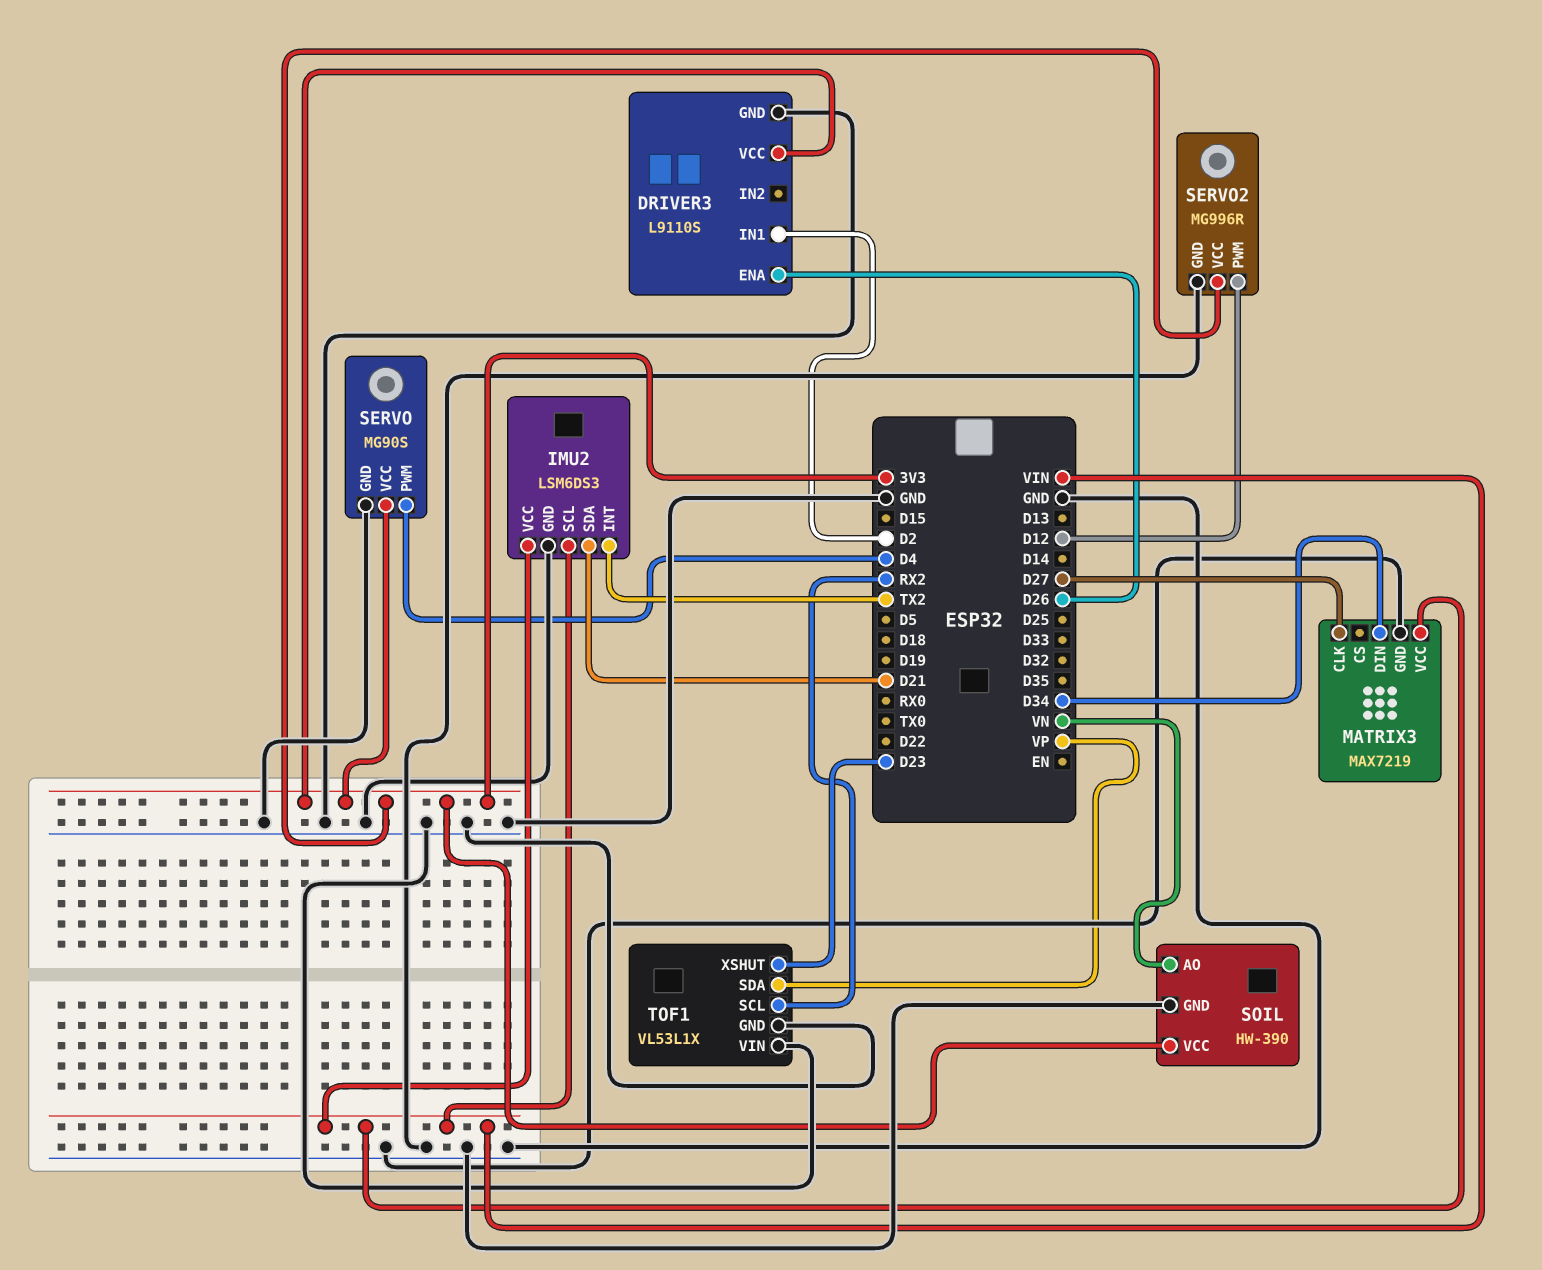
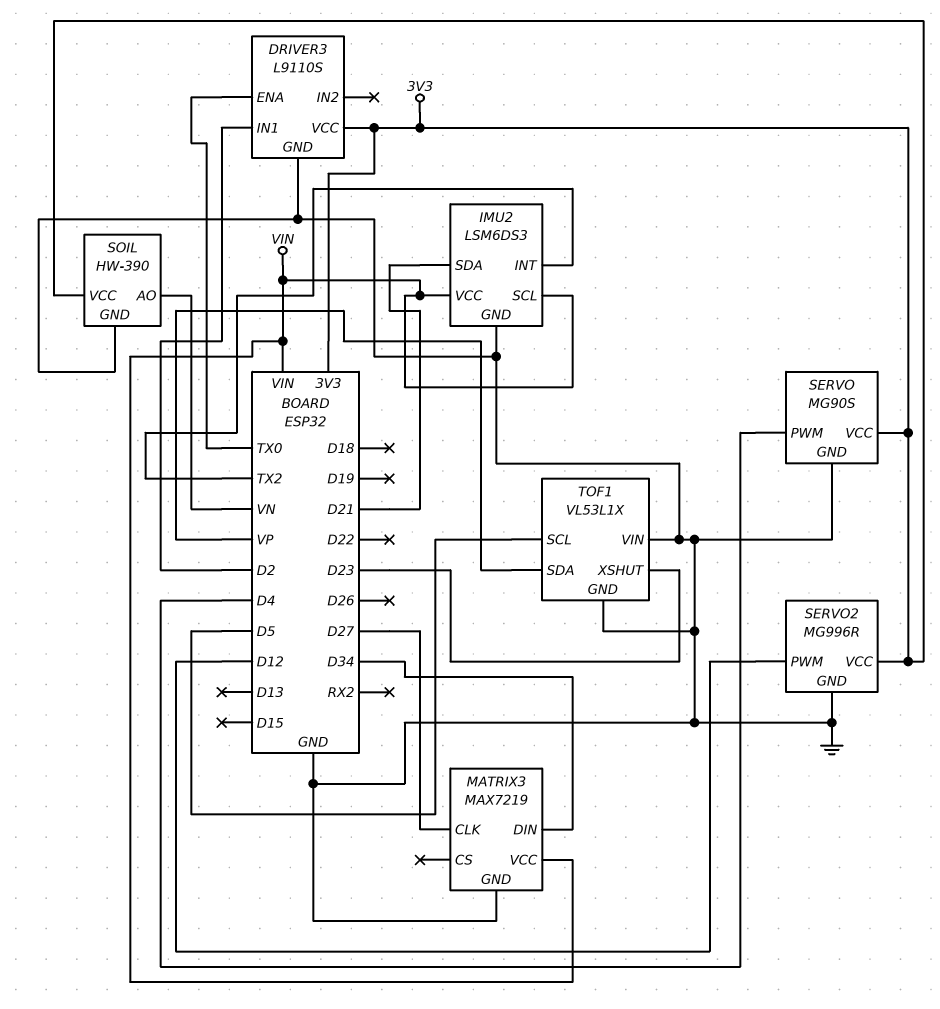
DRIVER3 pin ENA: D26 -> TX0
TOF1 pin SCL: RX2 -> D5

